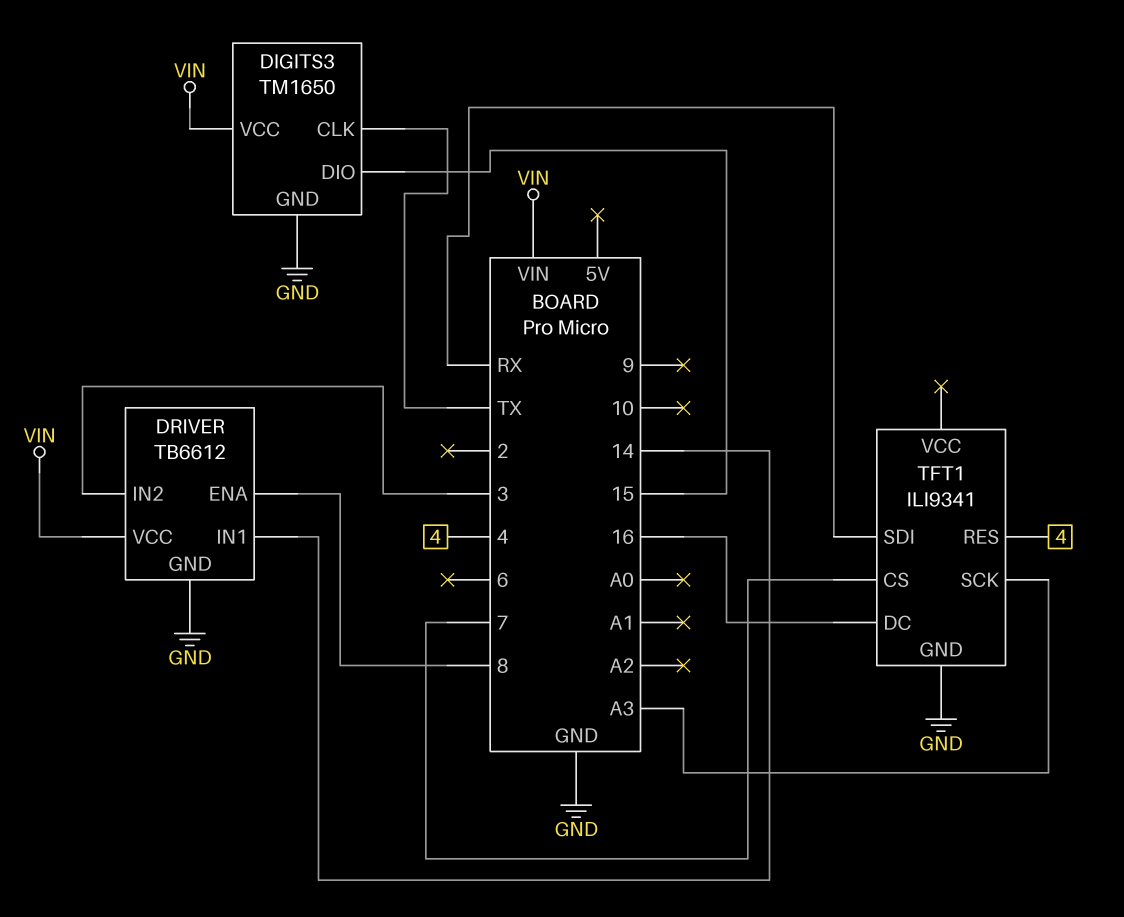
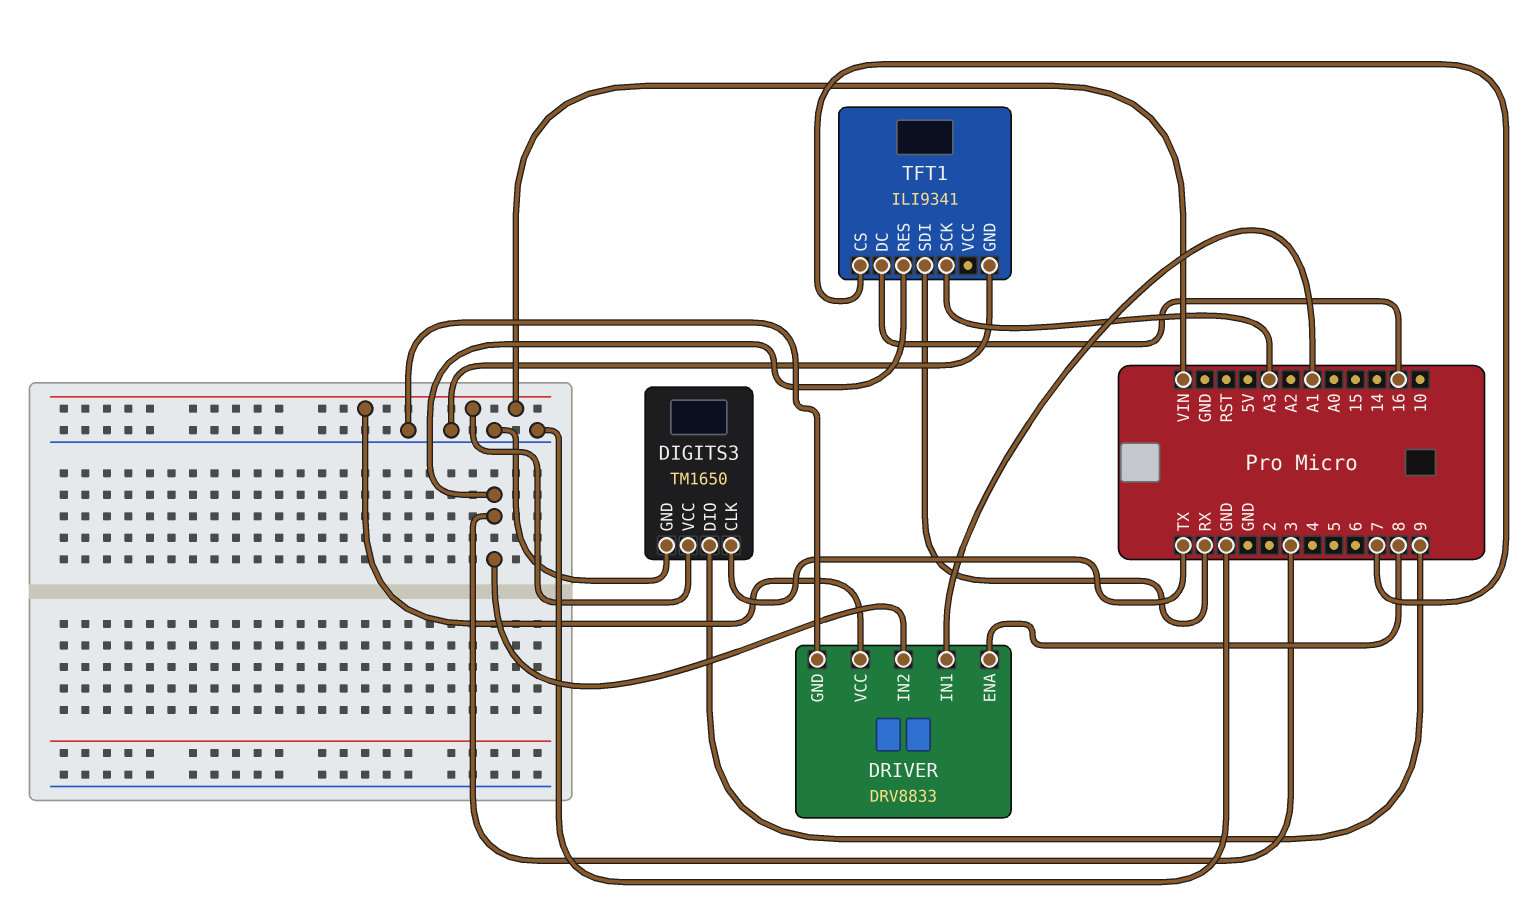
DIGITS3 pin DIO: 15 -> 9
DRIVER: TB6612 -> DRV8833
DRIVER pin IN1: 14 -> A1
TFT1 pin RES: 4 -> 3

